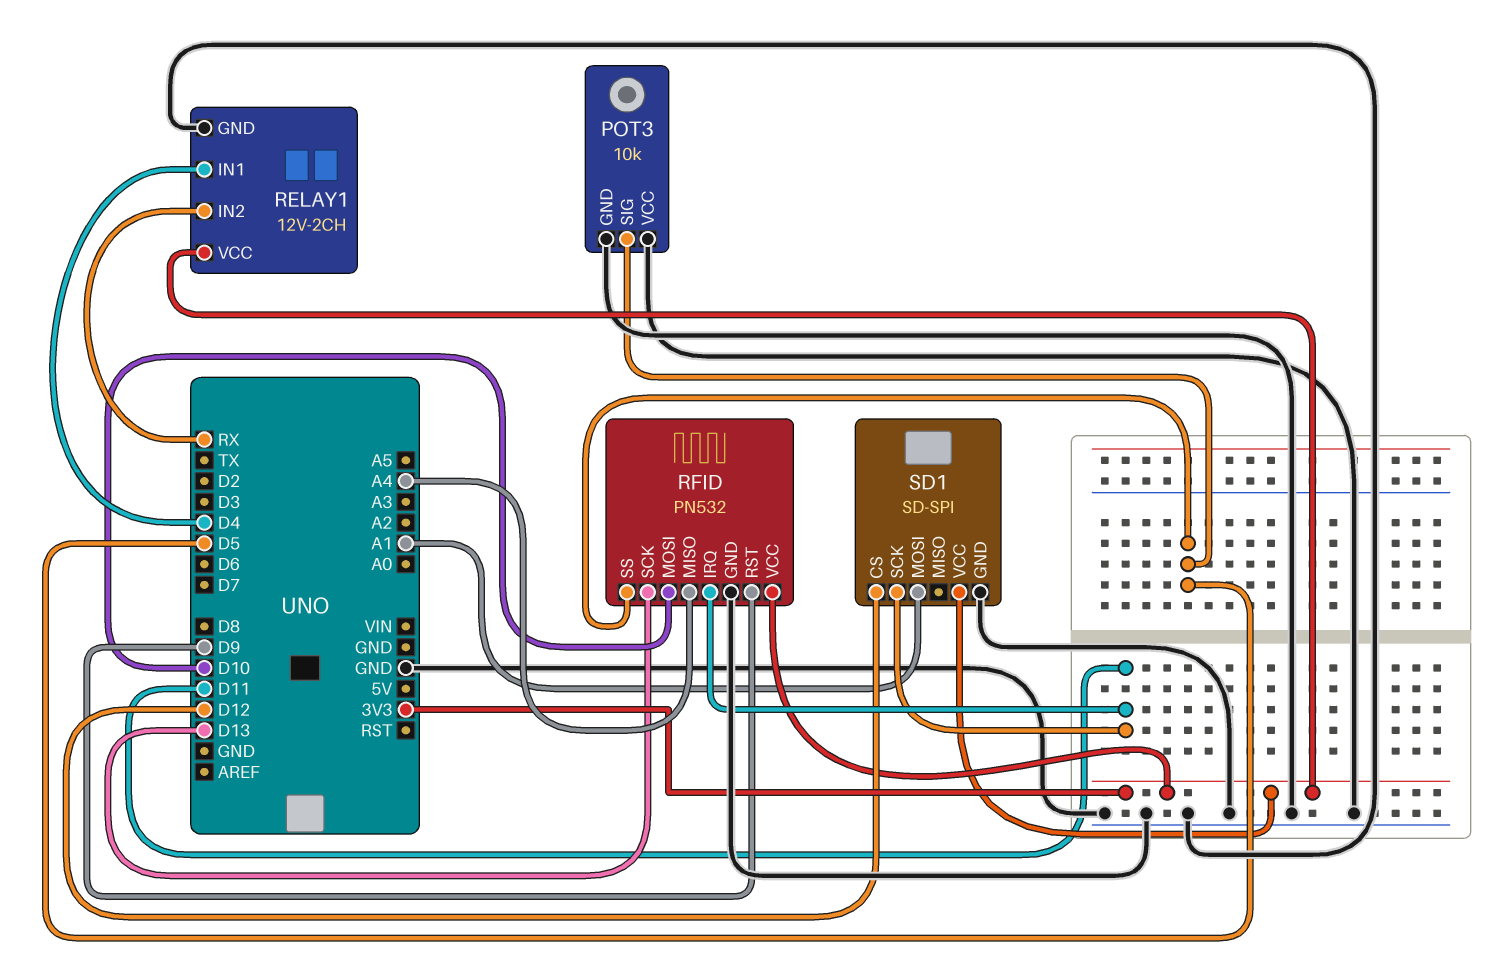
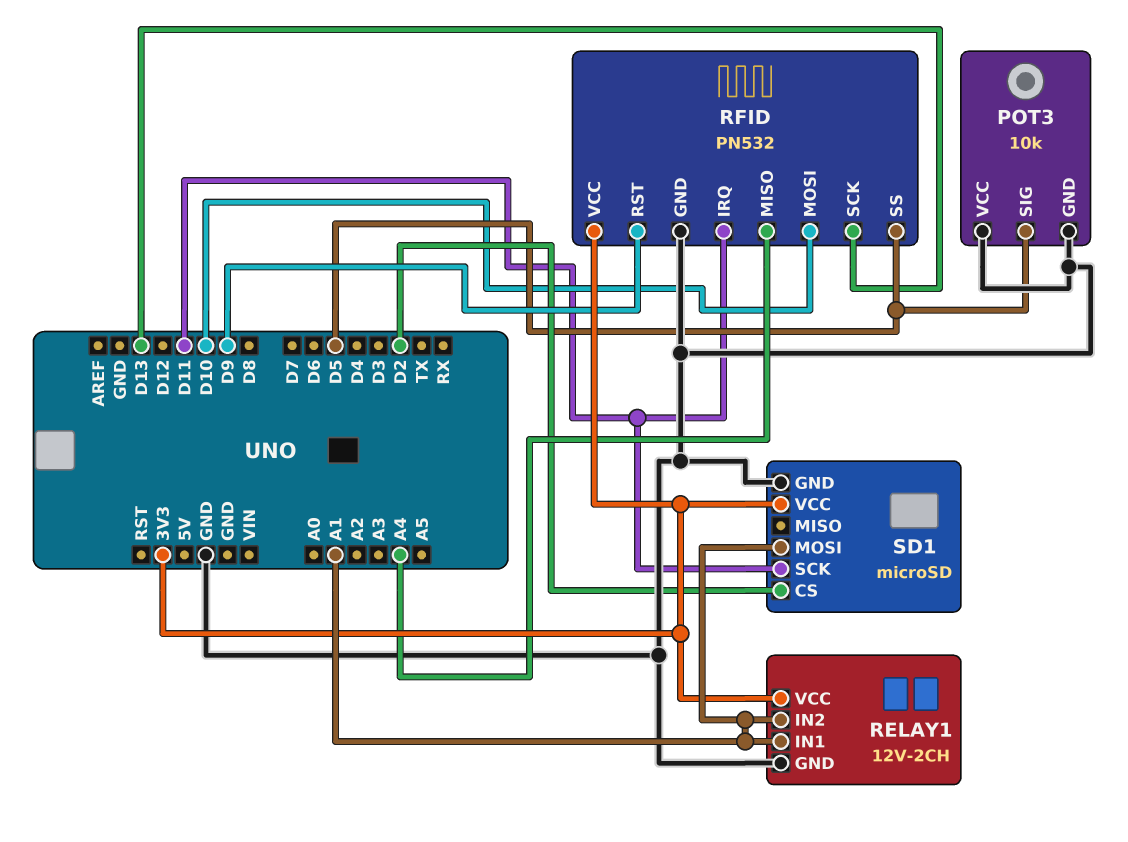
RELAY1 pin IN1: D4 -> A1
RELAY1 pin IN2: RX -> A1
SD1: SD-SPI -> microSD
SD1 pin CS: D12 -> D2

